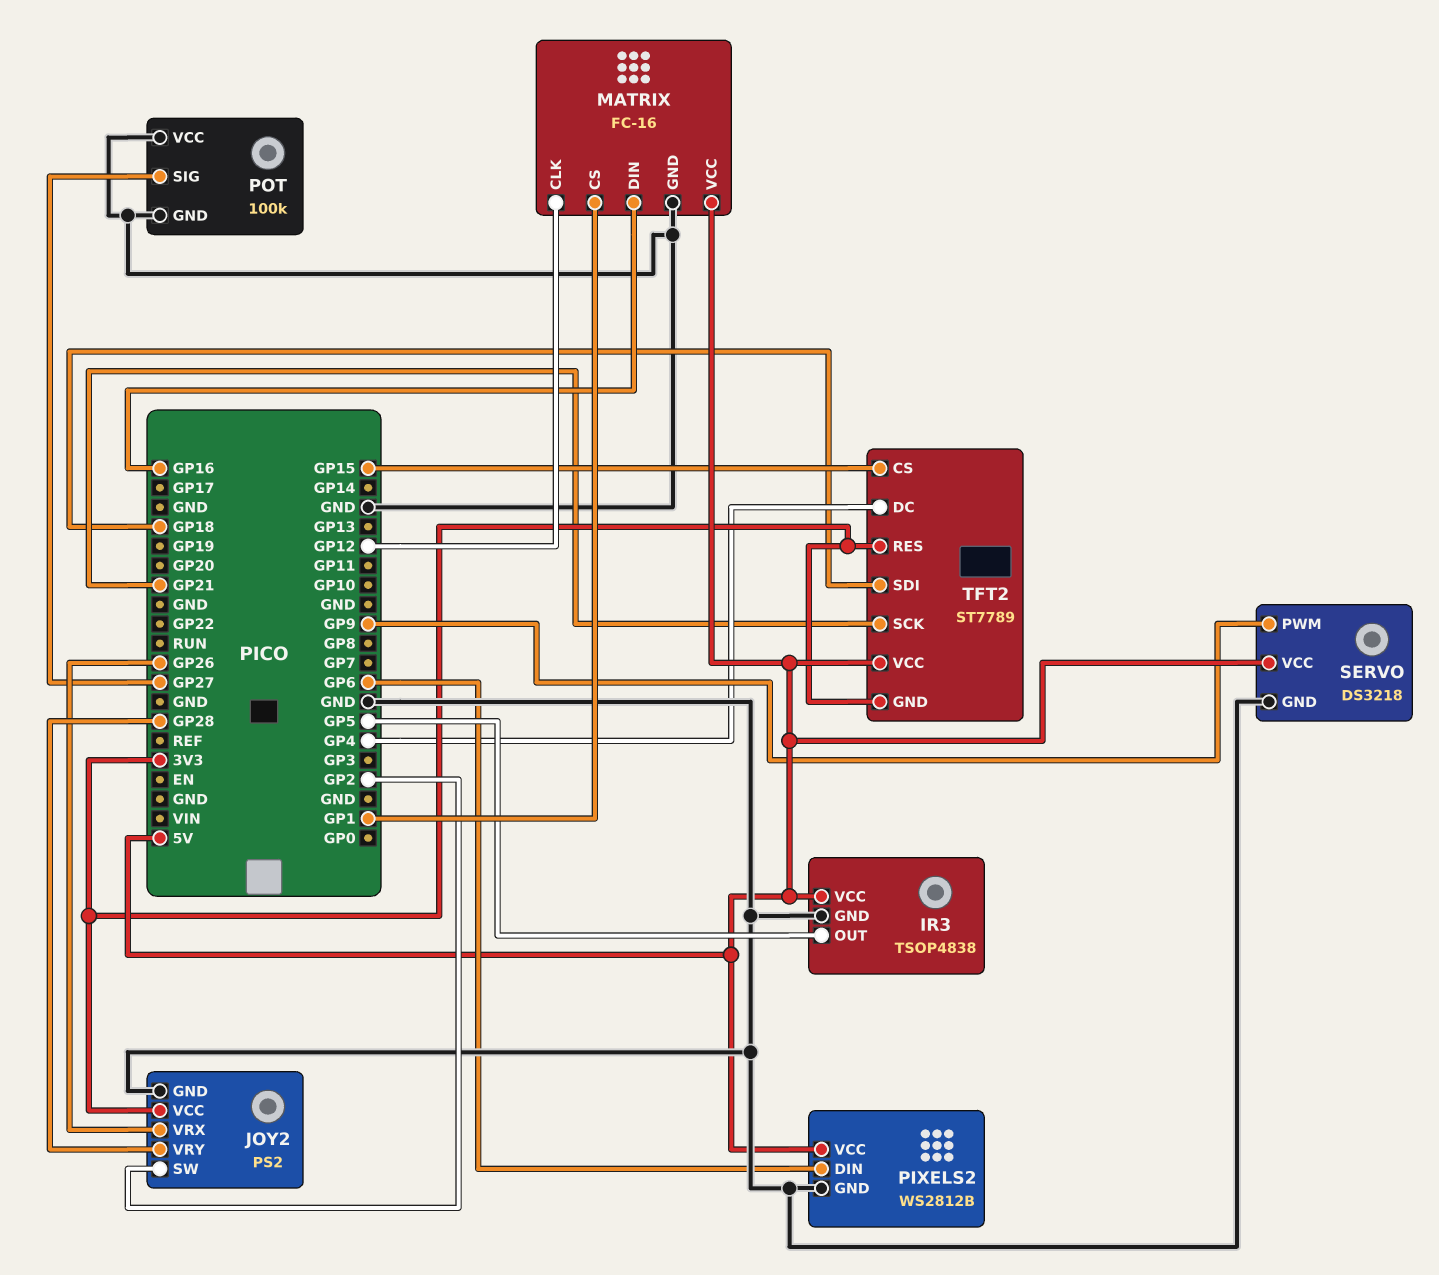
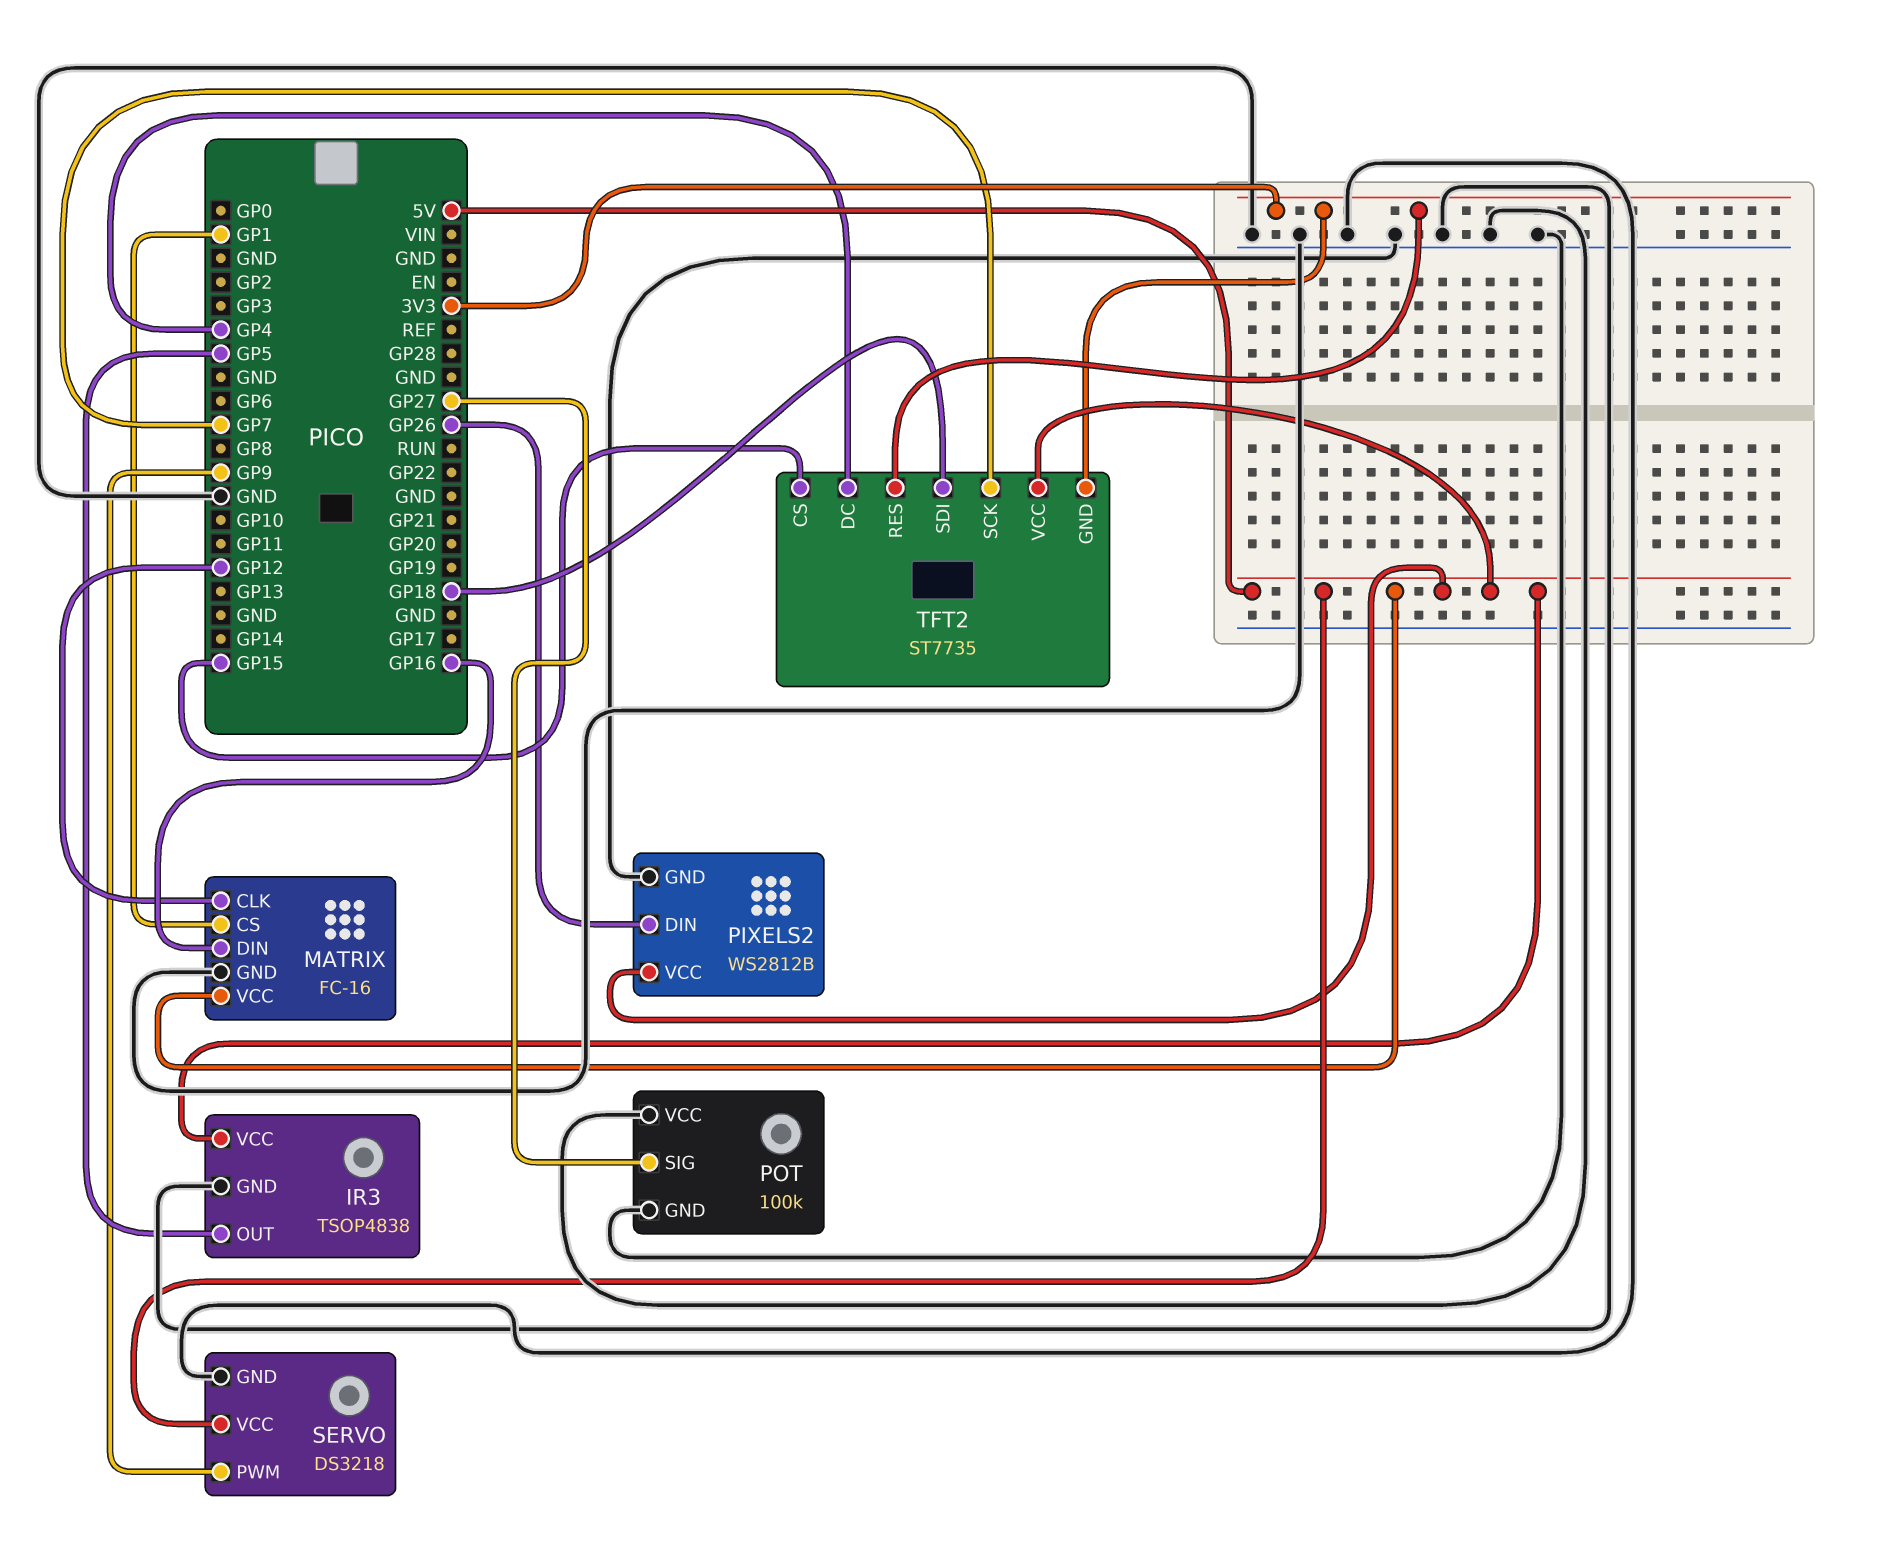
JOY2: PS2 -> none
JOY2 pin GND: GND -> none
JOY2 pin SW: GP2 -> none
JOY2 pin VCC: 3V3 -> none
JOY2 pin VRX: GP26 -> none
JOY2 pin VRY: GP28 -> none
PIXELS2 pin DIN: GP6 -> GP26
TFT2: ST7789 -> ST7735
TFT2 pin SCK: GP21 -> GP7

